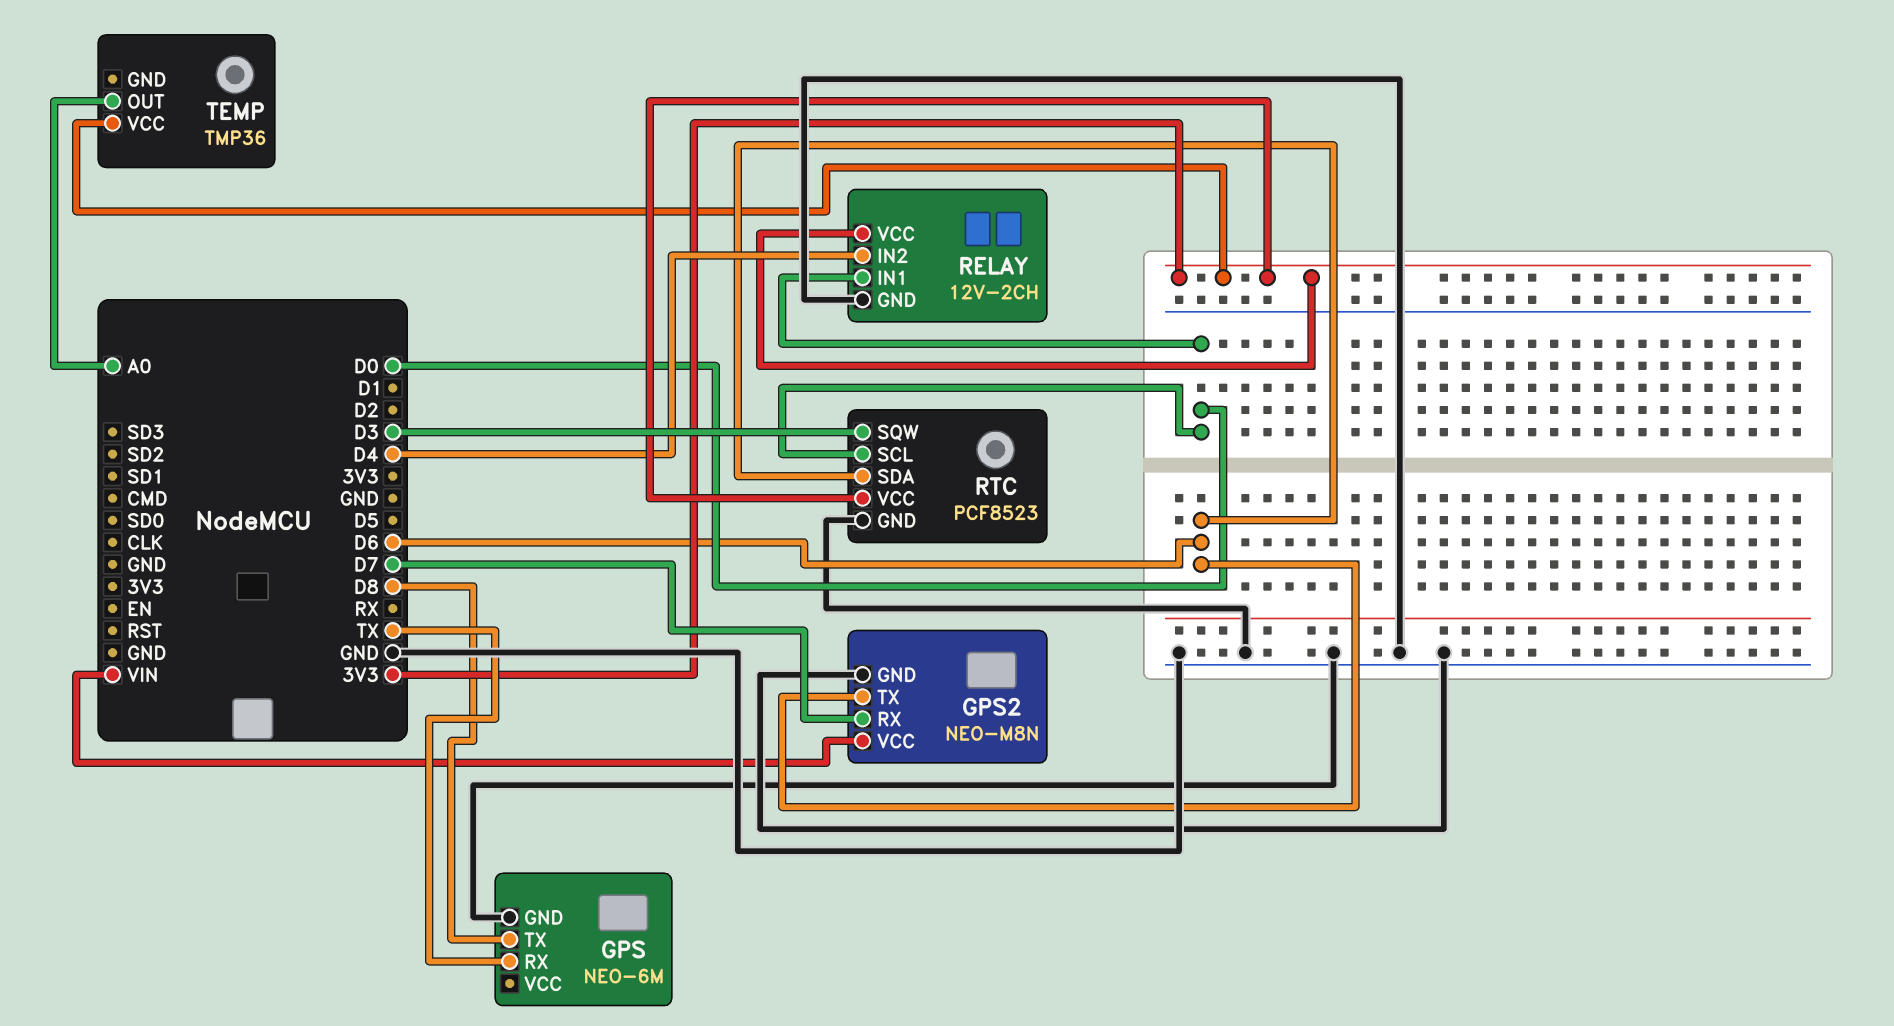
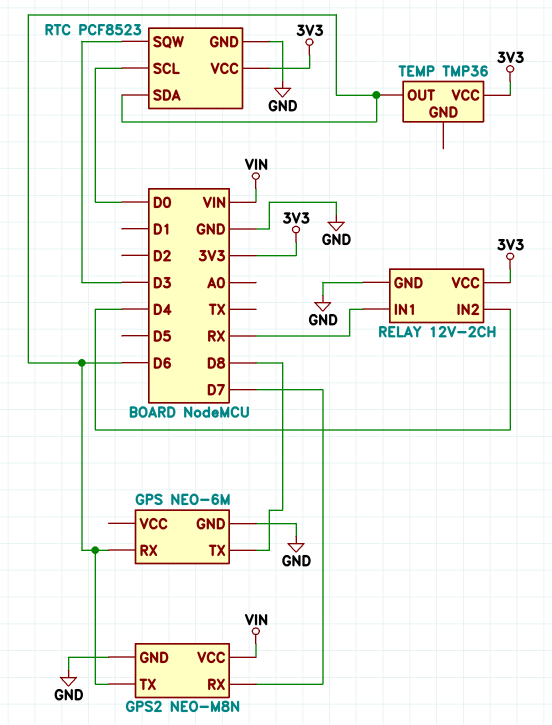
GPS pin RX: TX -> D6
RELAY pin IN1: D0 -> RX
TEMP pin OUT: A0 -> D6

